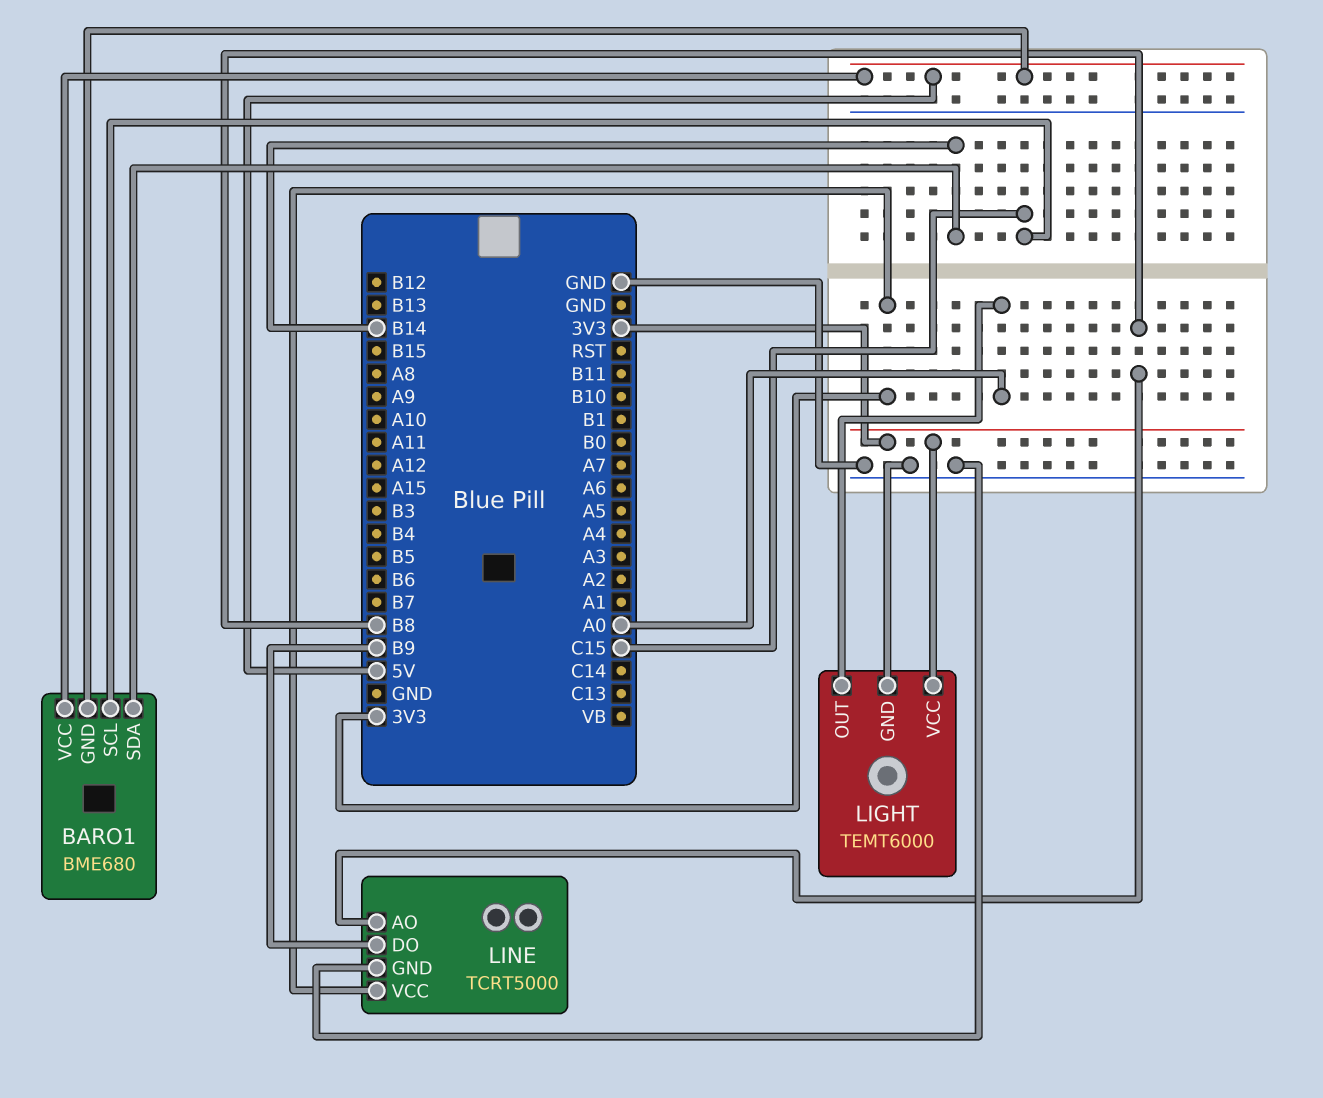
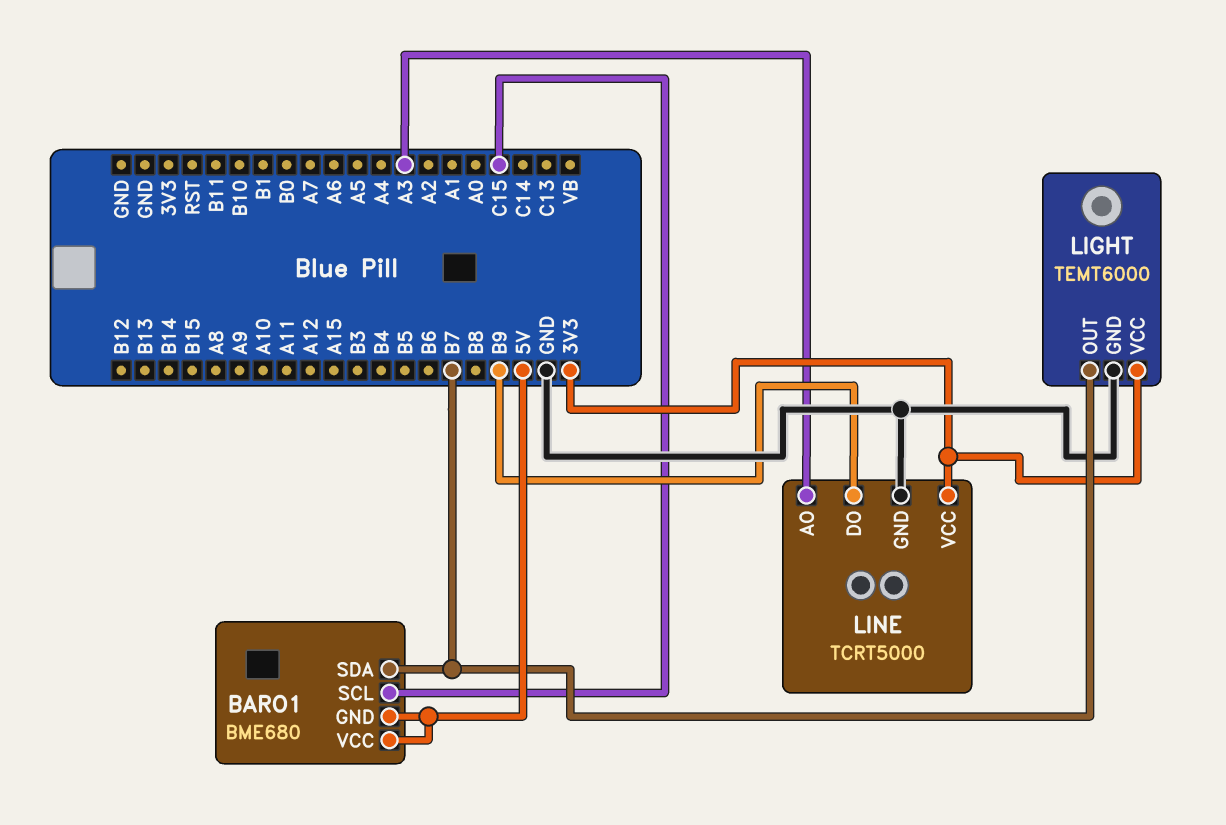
BARO1 pin SDA: B14 -> B7
LIGHT pin OUT: A0 -> B7
LINE pin AO: B8 -> A3

